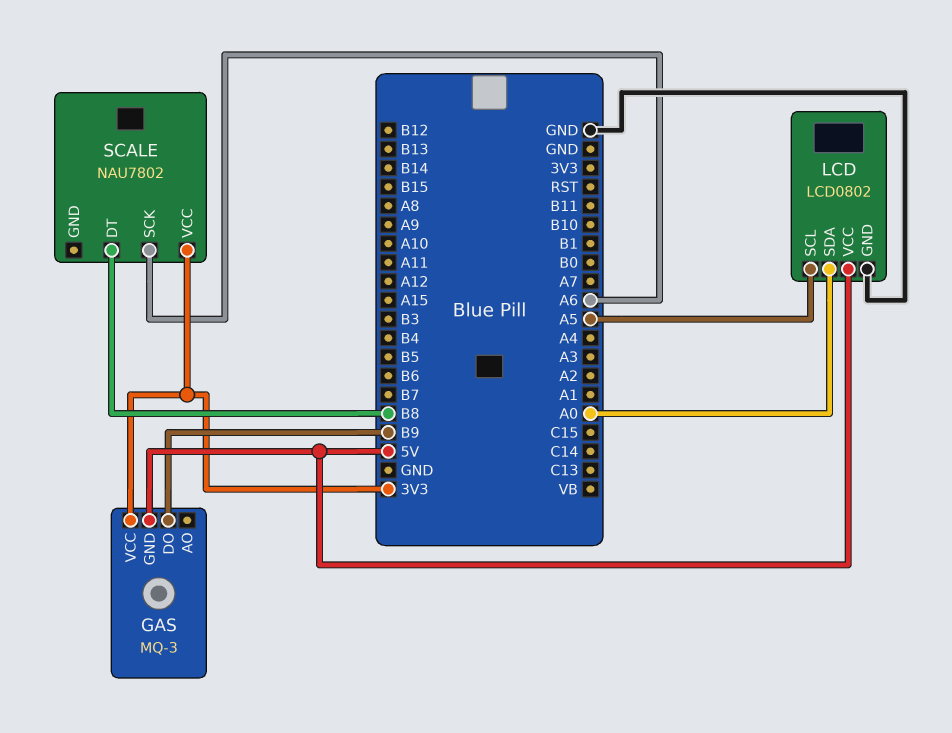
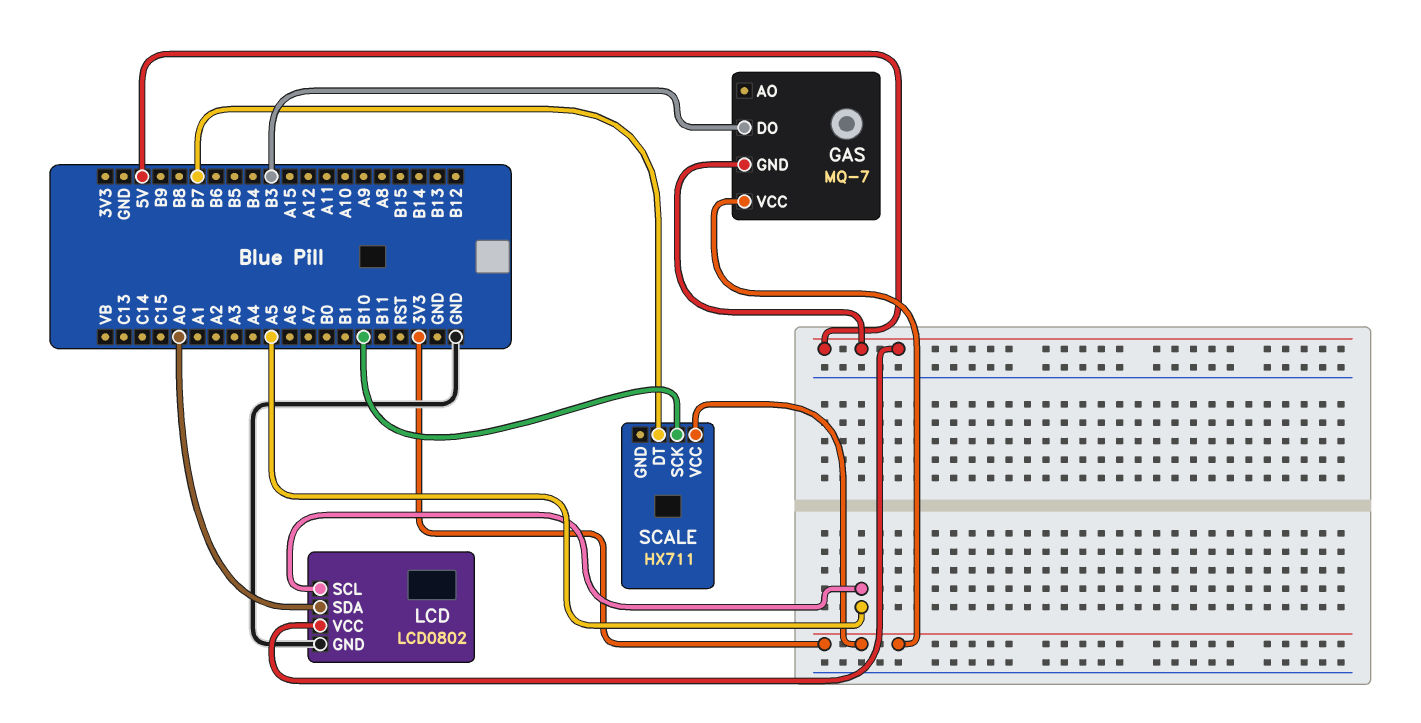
GAS: MQ-3 -> MQ-7
GAS pin DO: B9 -> B3
SCALE: NAU7802 -> HX711
SCALE pin DT: B8 -> B7
SCALE pin SCK: A6 -> B10

